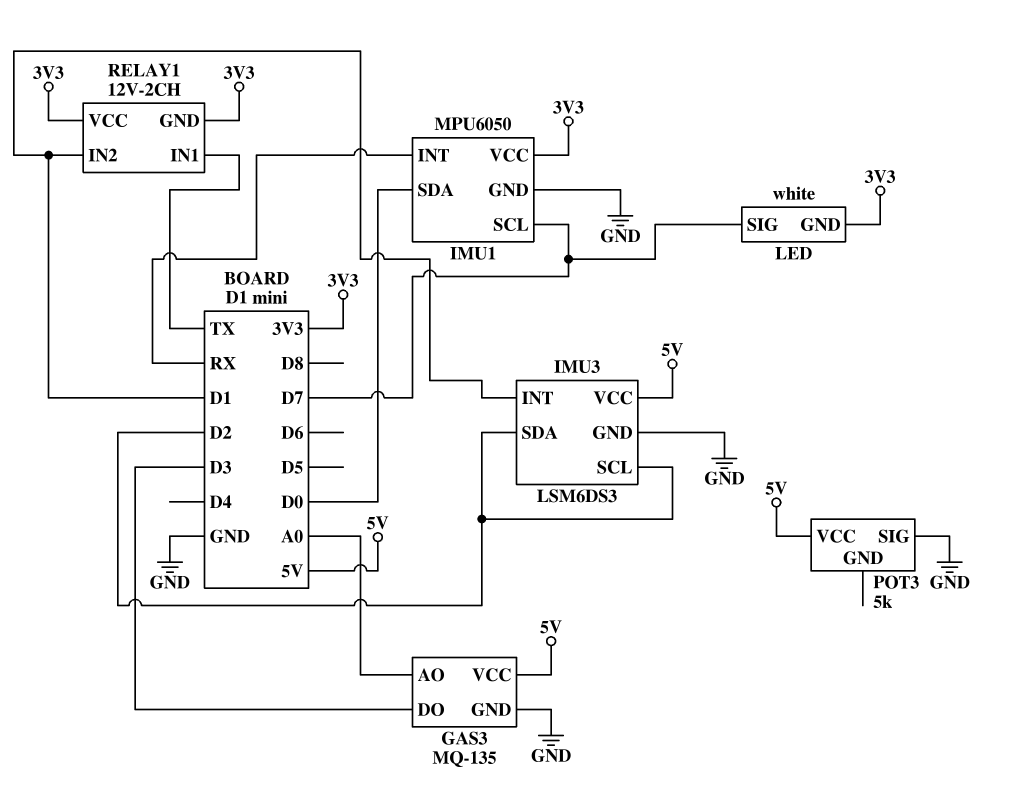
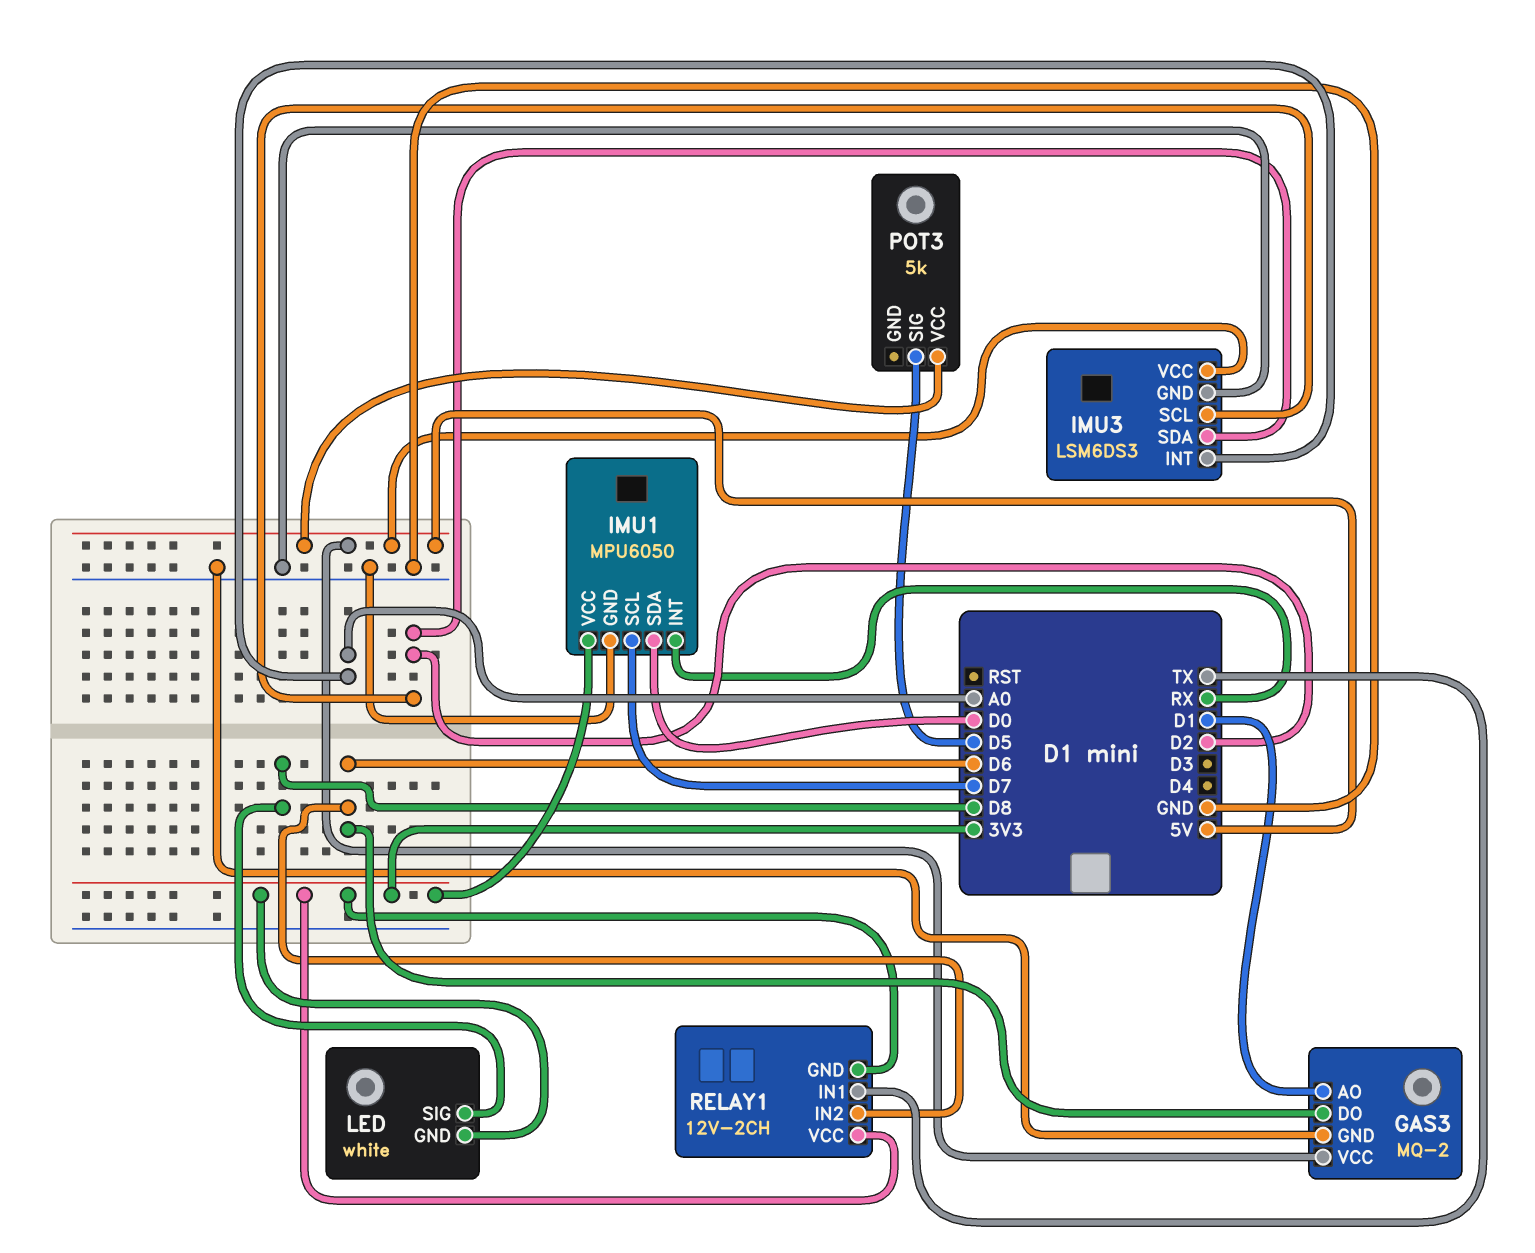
GAS3: MQ-135 -> MQ-2
GAS3 pin AO: A0 -> D1
GAS3 pin DO: D3 -> D6
IMU3 pin INT: D1 -> A0
LED pin SIG: D7 -> D8
POT3 pin SIG: GND -> D5
RELAY1 pin IN2: D1 -> D6

